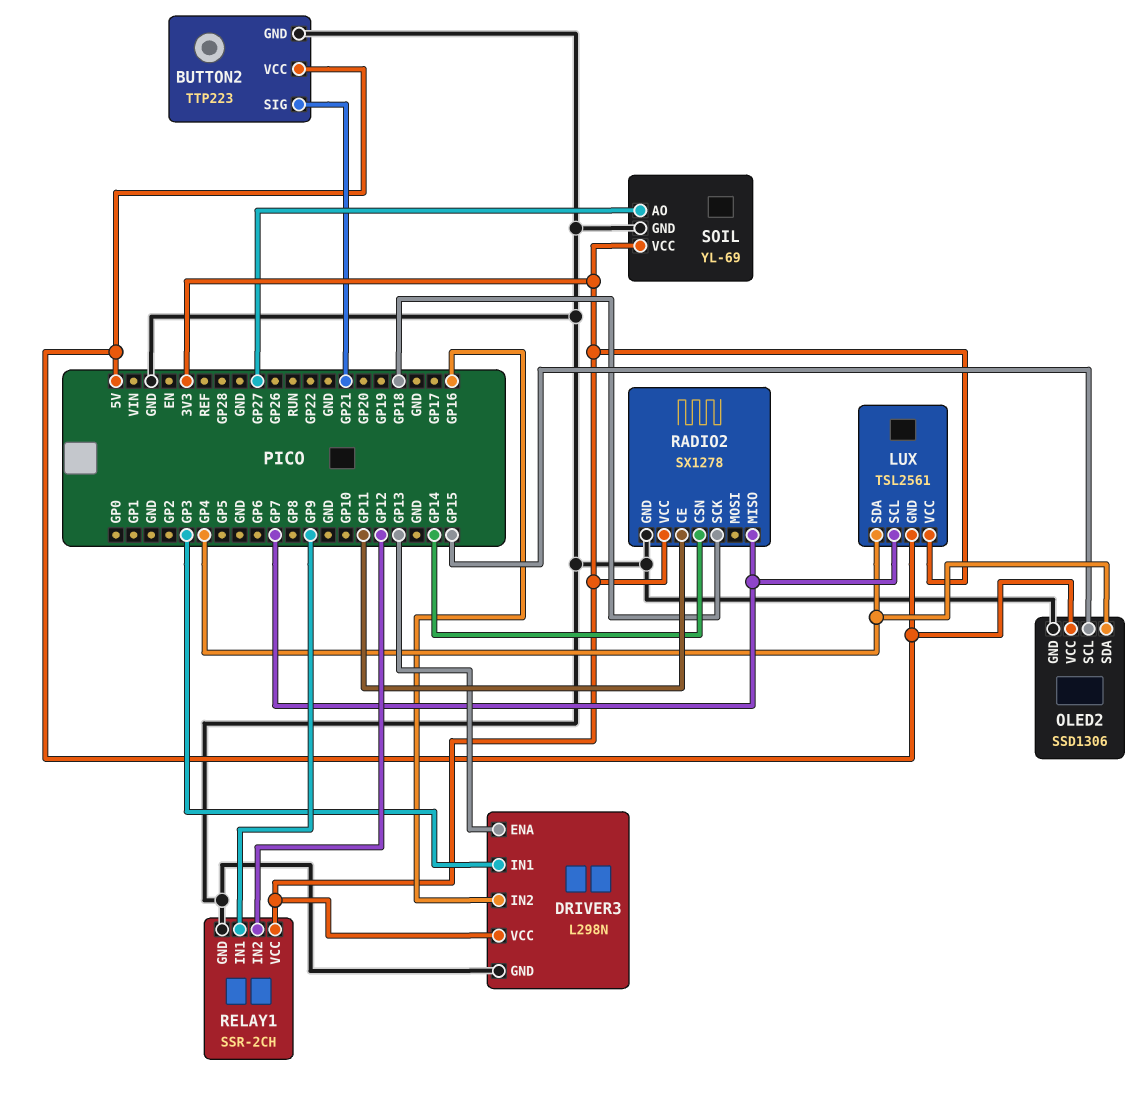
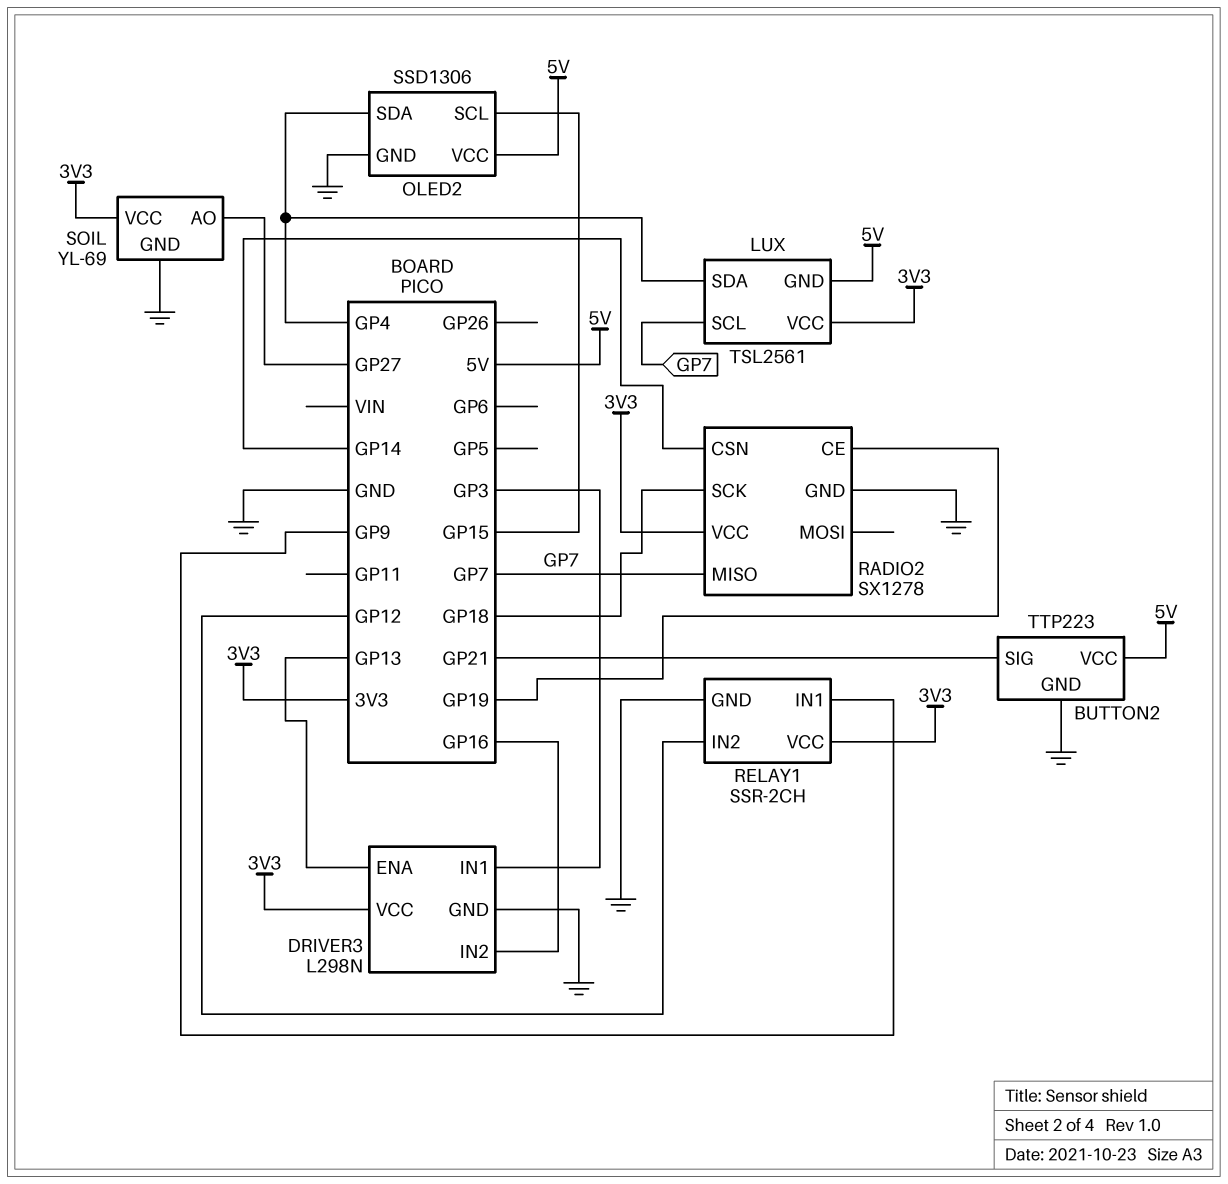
RADIO2 pin CE: GP11 -> GP19

